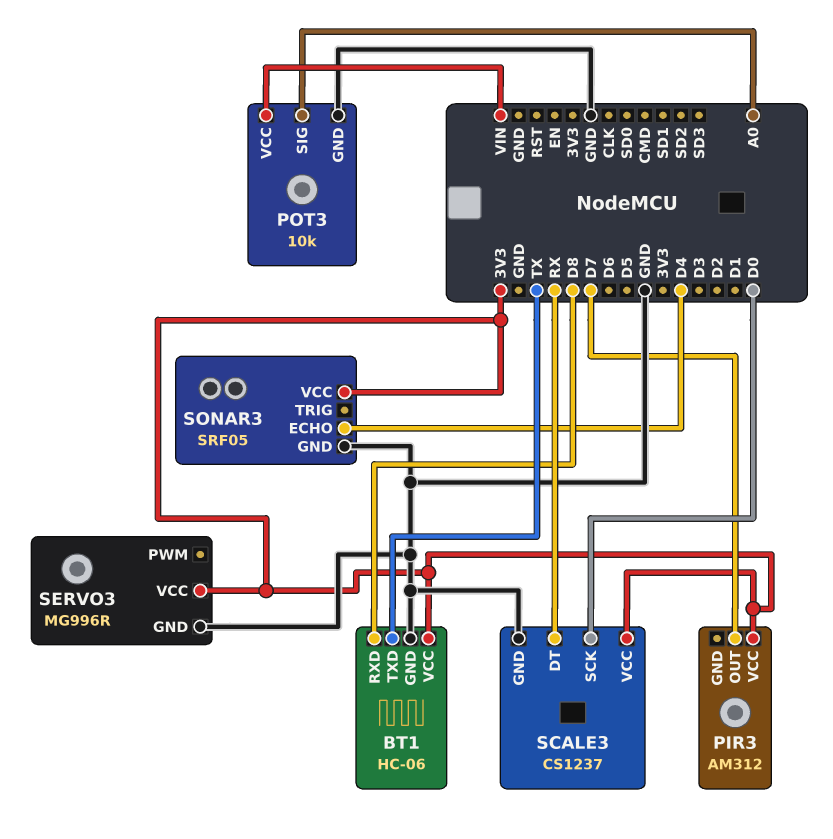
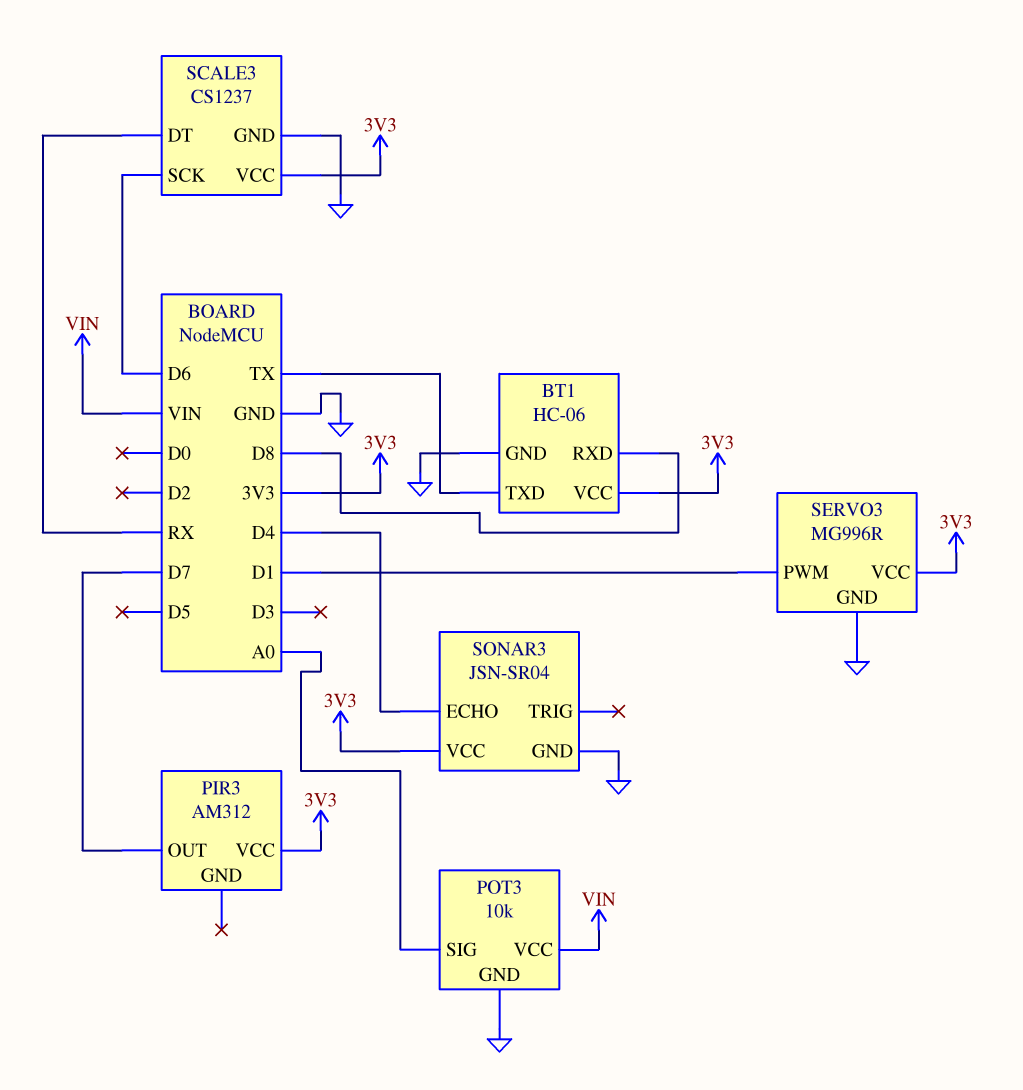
SCALE3 pin SCK: D0 -> D6
SERVO3 pin PWM: none -> D1
SONAR3: SRF05 -> JSN-SR04

